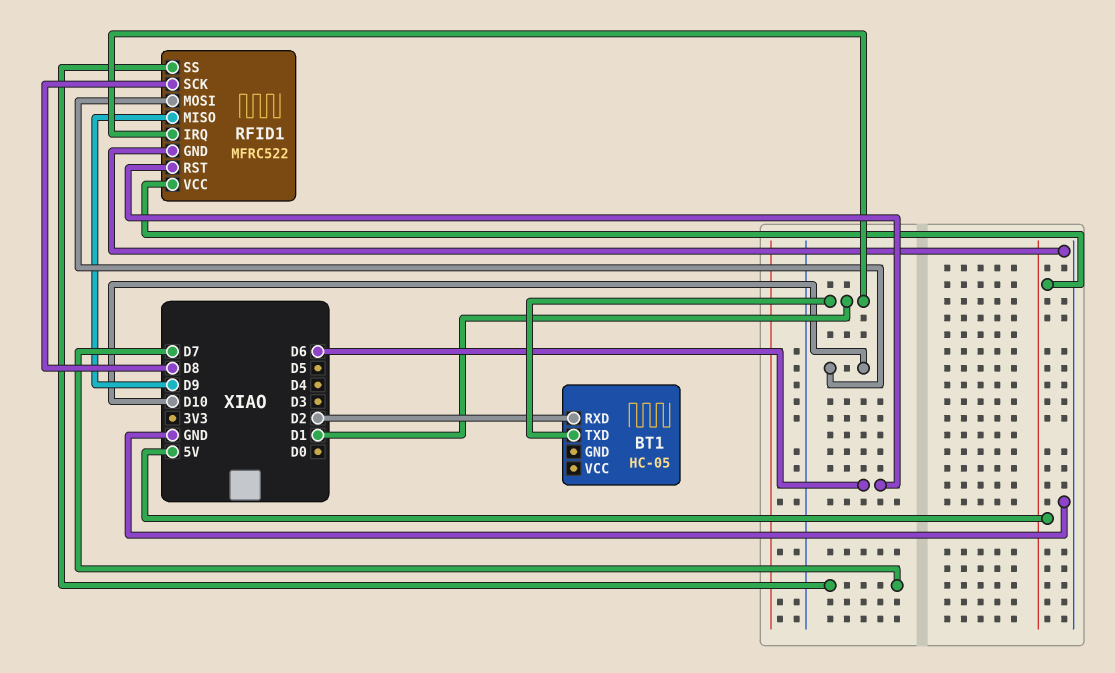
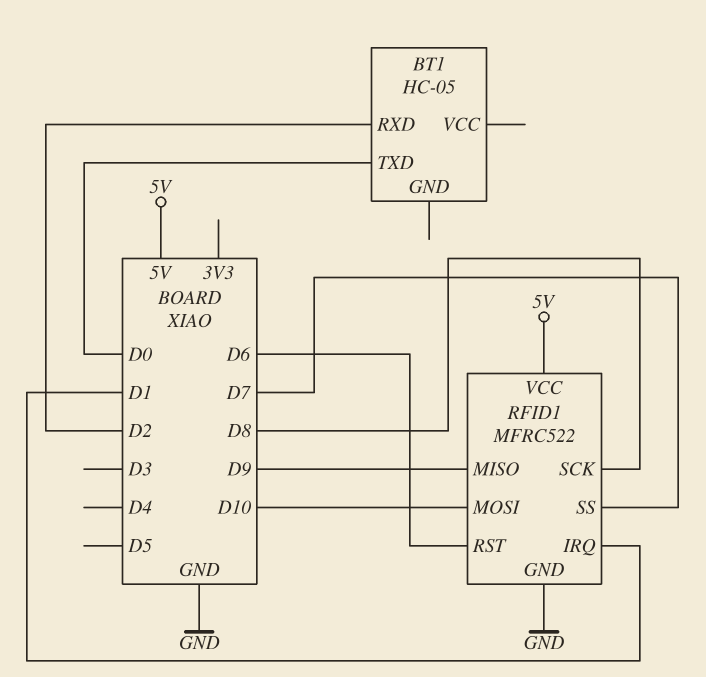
BT1 pin TXD: D1 -> D0

